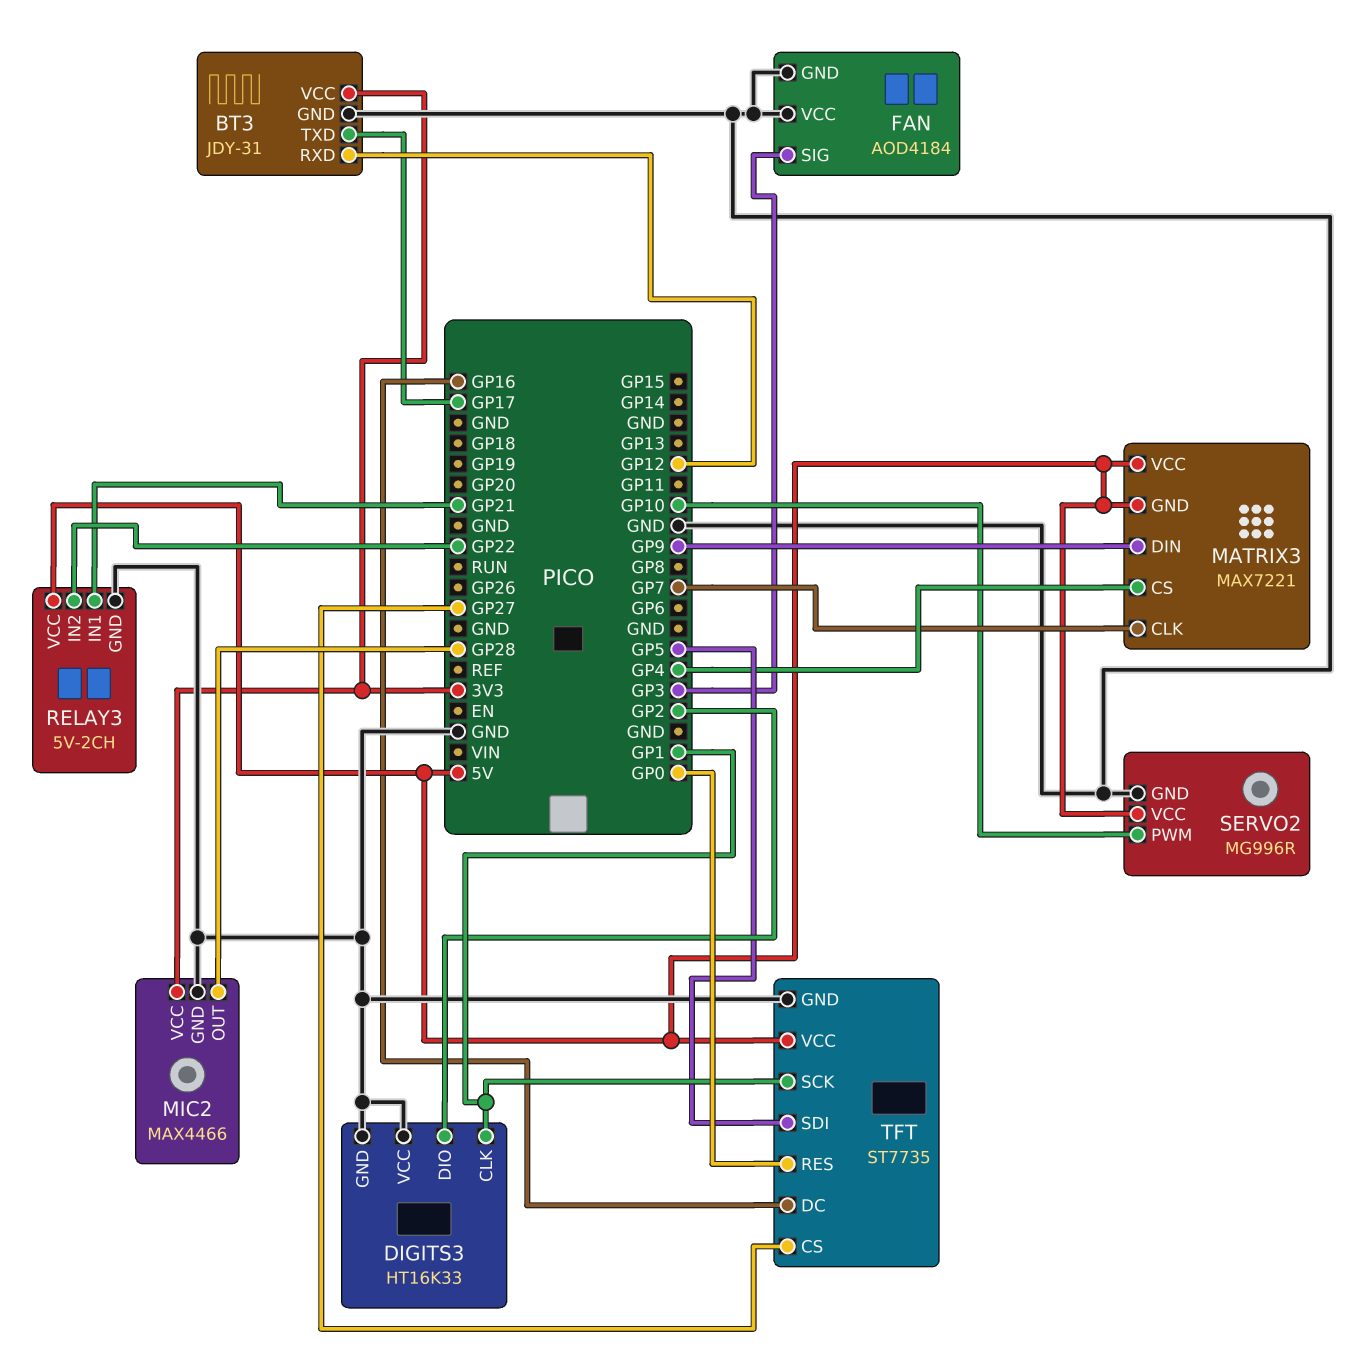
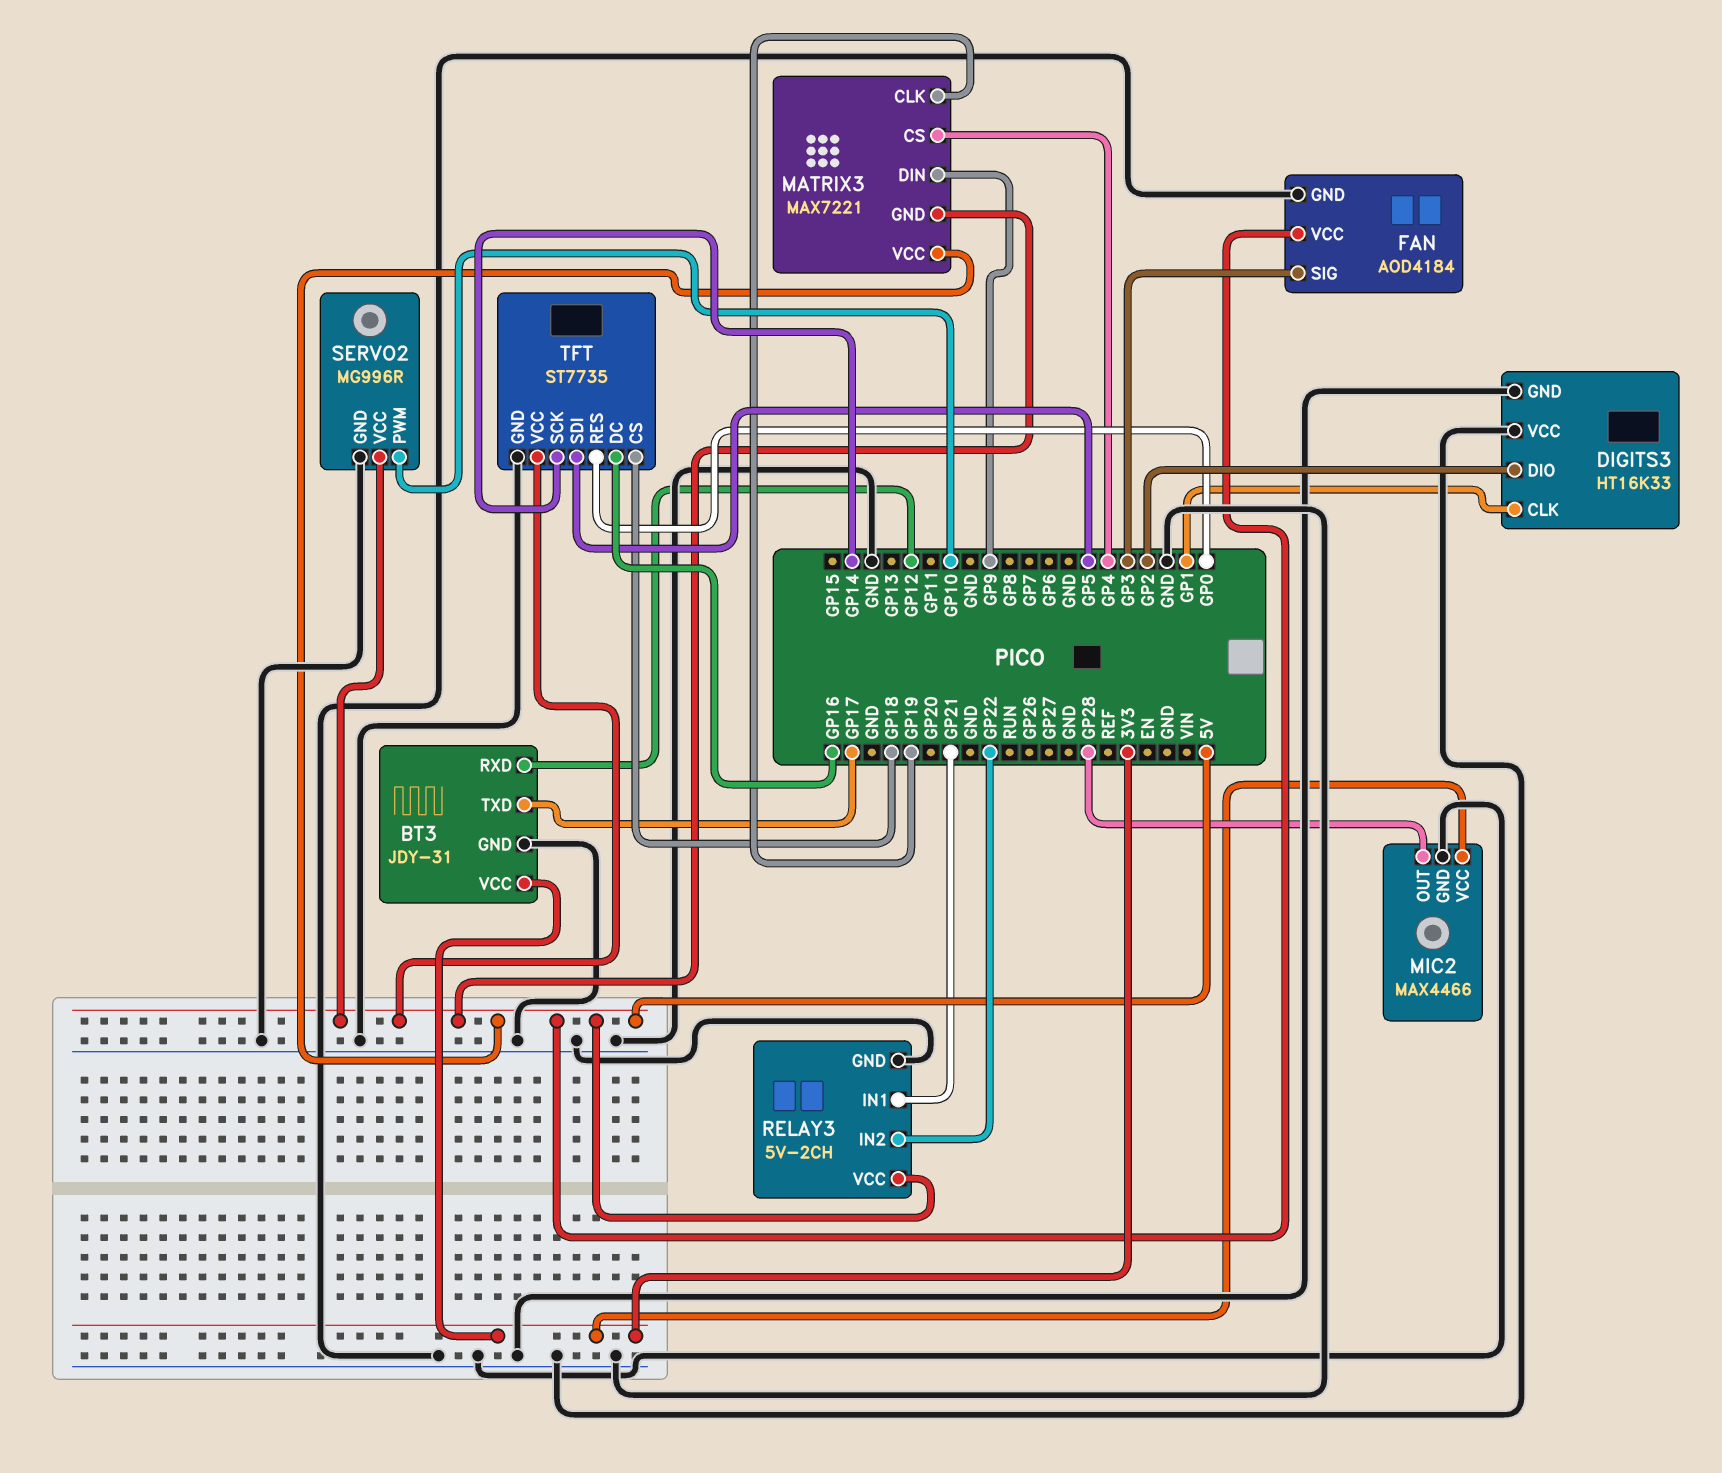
FAN pin VCC: GND -> 5V
MATRIX3 pin CLK: GP7 -> GP19
TFT pin CS: GP27 -> GP18
TFT pin SCK: GP1 -> GP14

